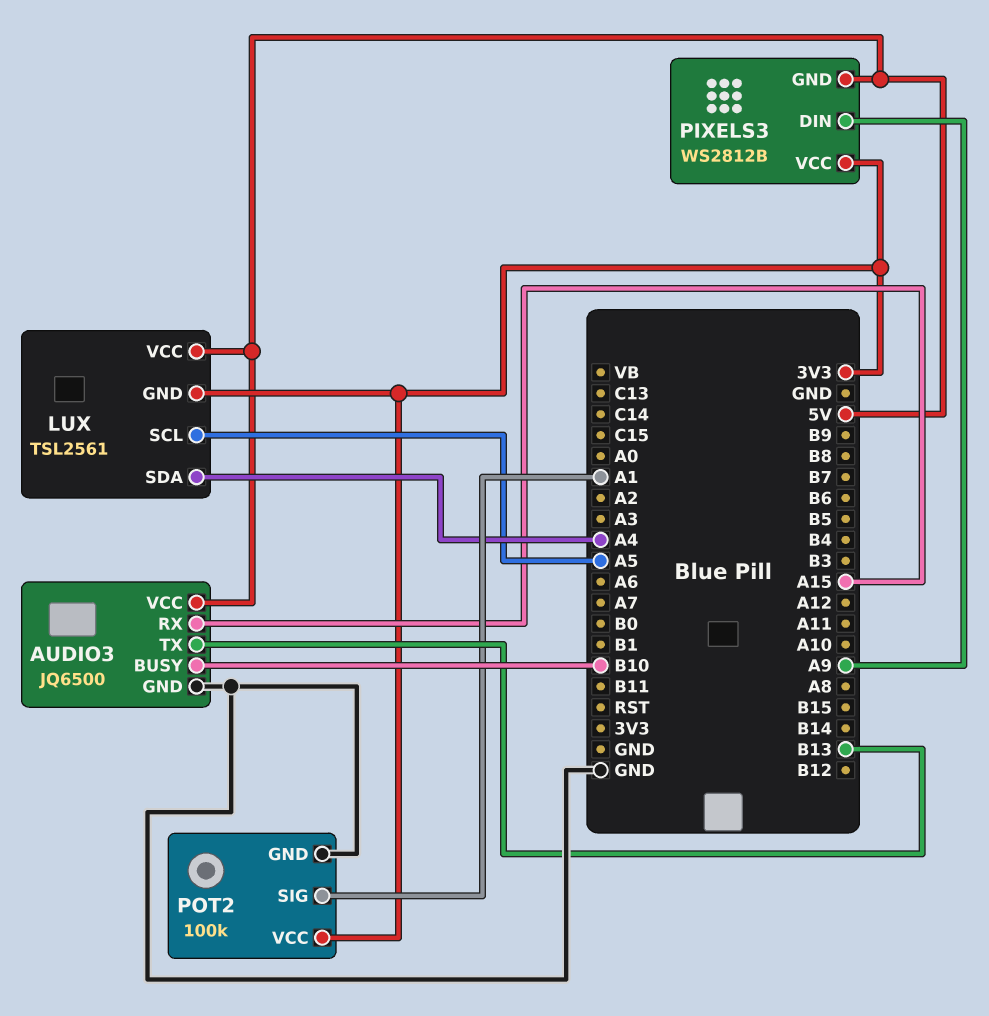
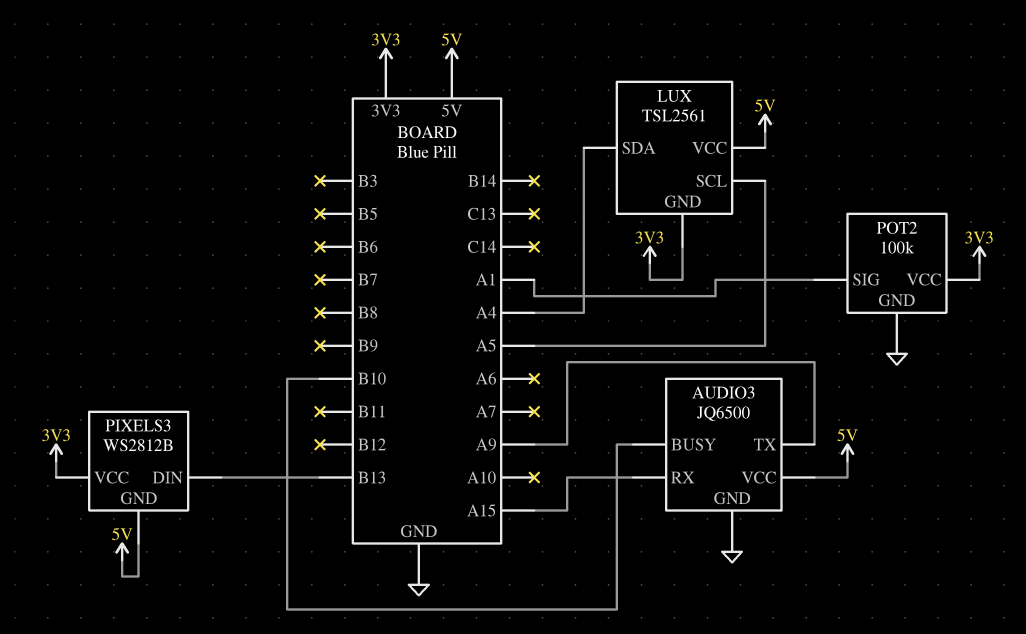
AUDIO3 pin TX: B13 -> A9
PIXELS3 pin DIN: A9 -> B13

